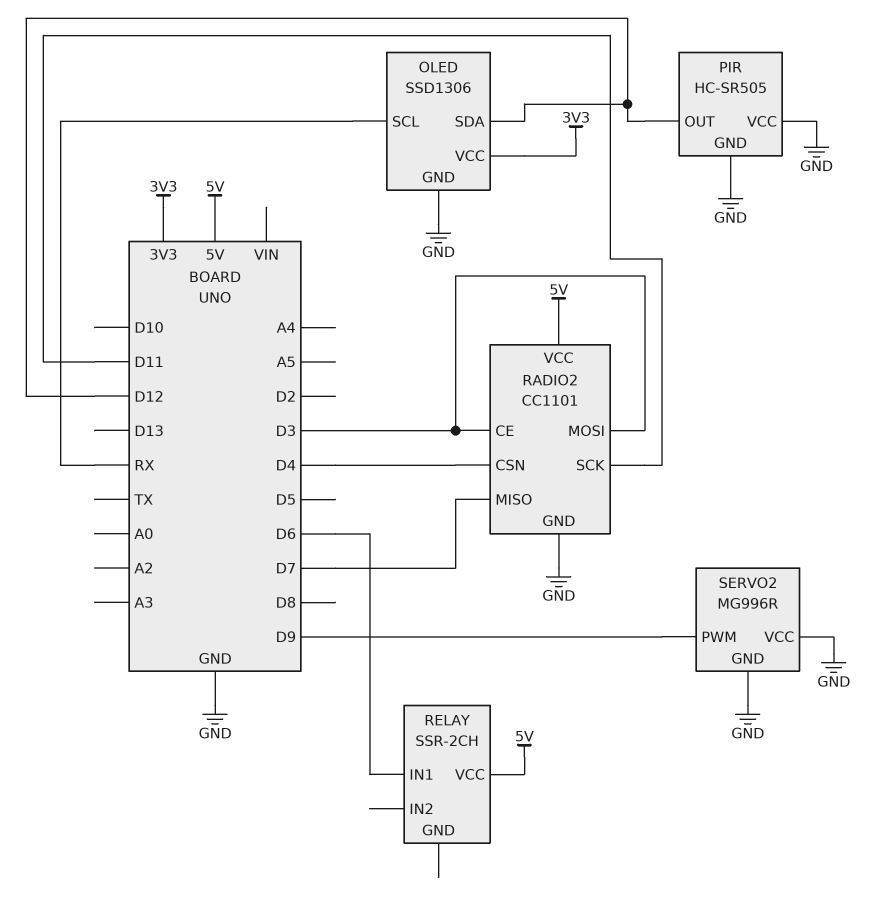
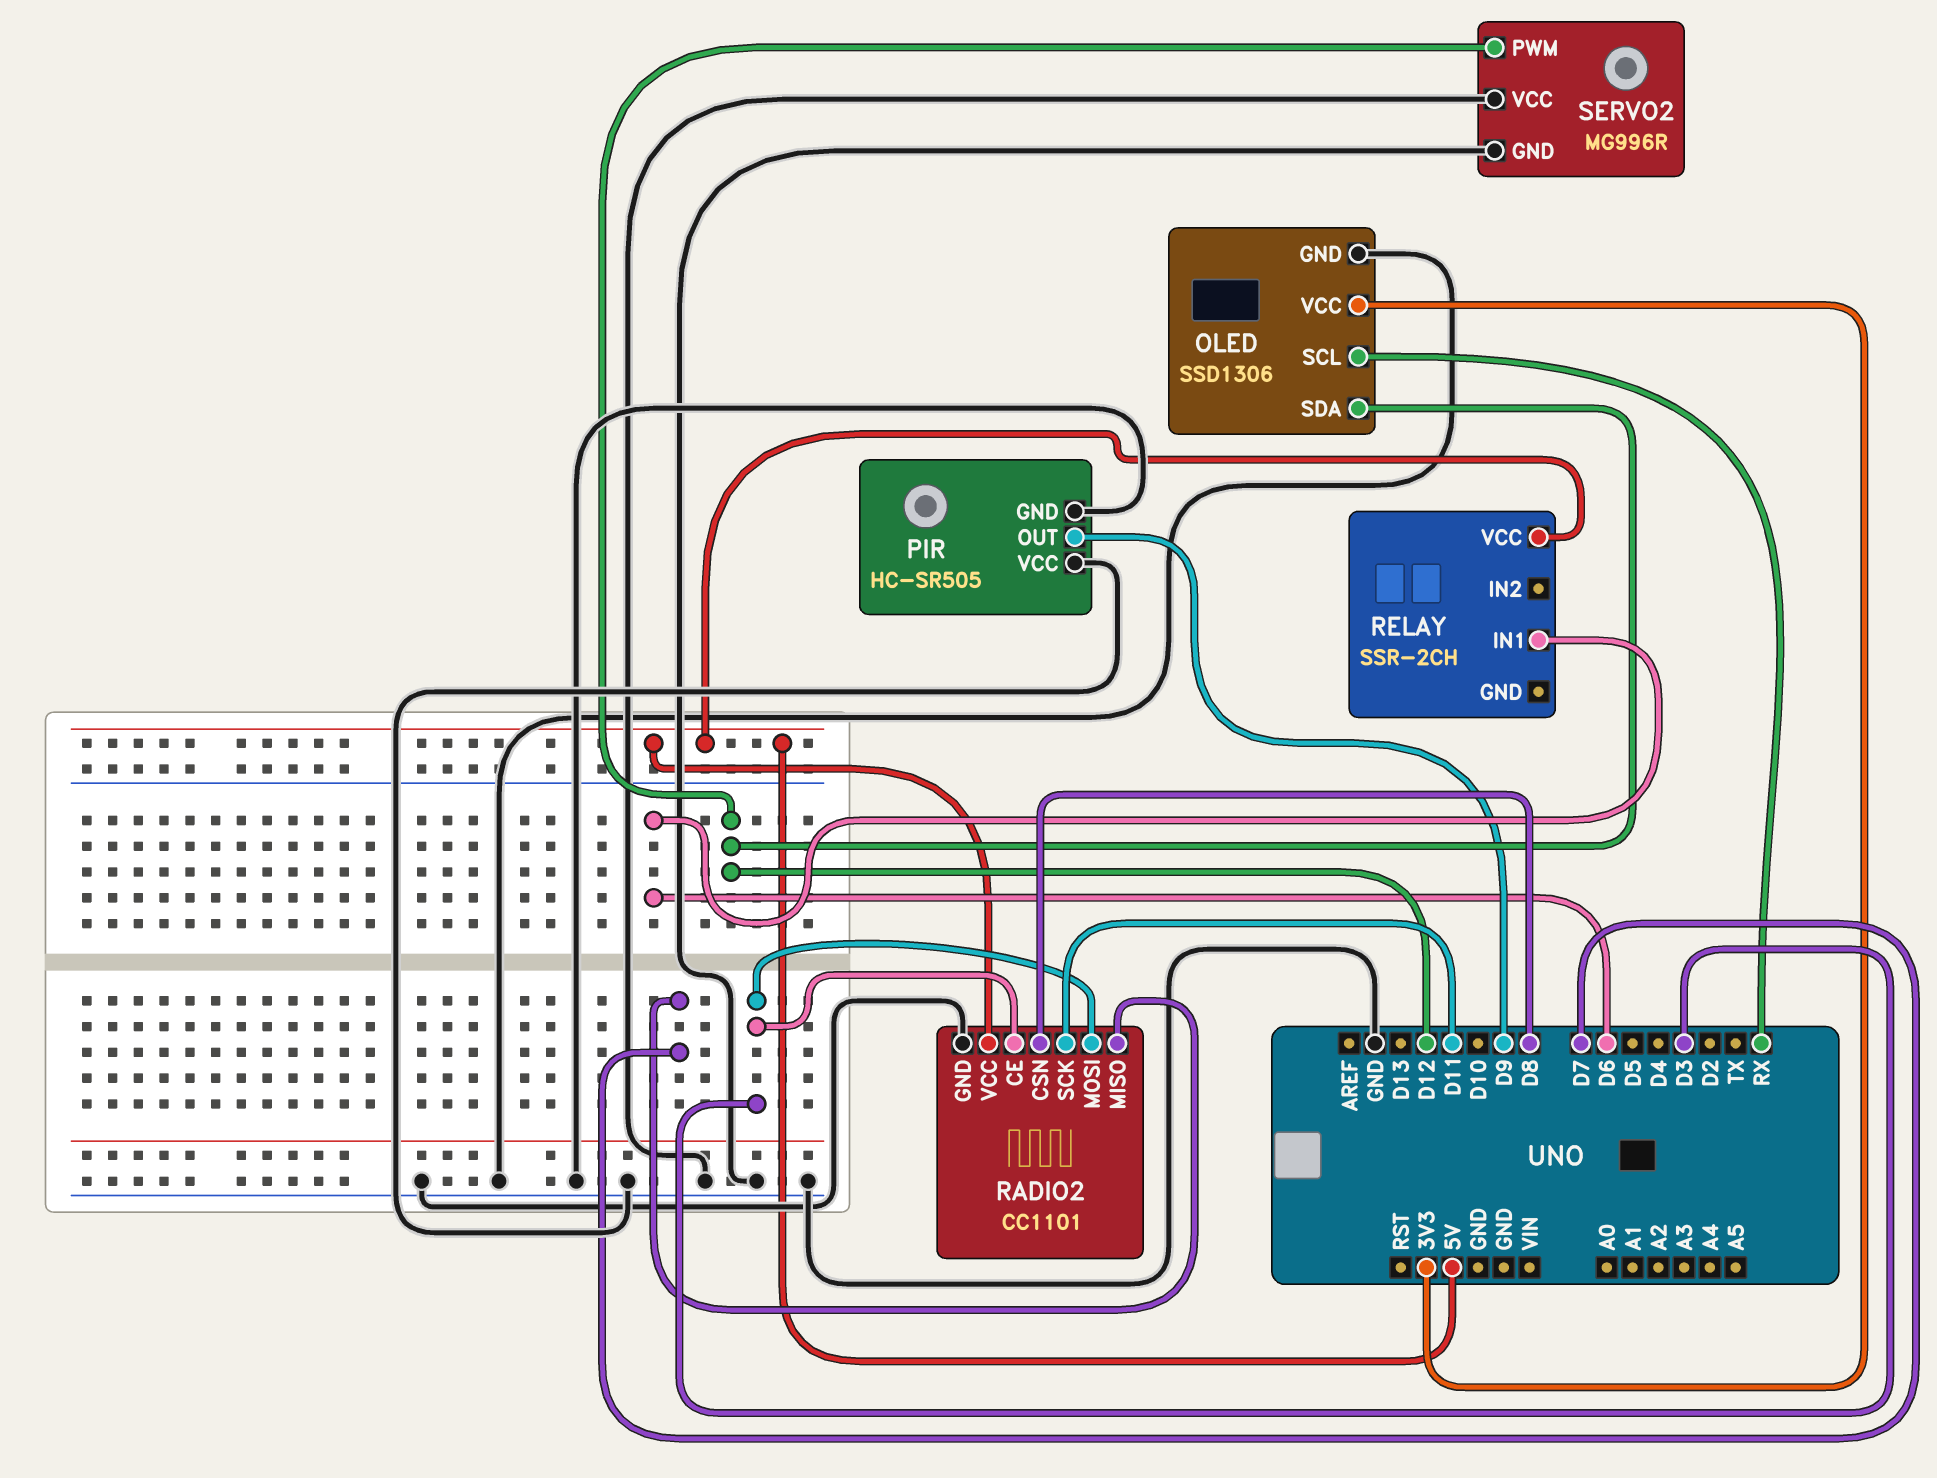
PIR pin OUT: D12 -> D9
RADIO2 pin CSN: D4 -> D8
SERVO2 pin PWM: D9 -> D12

